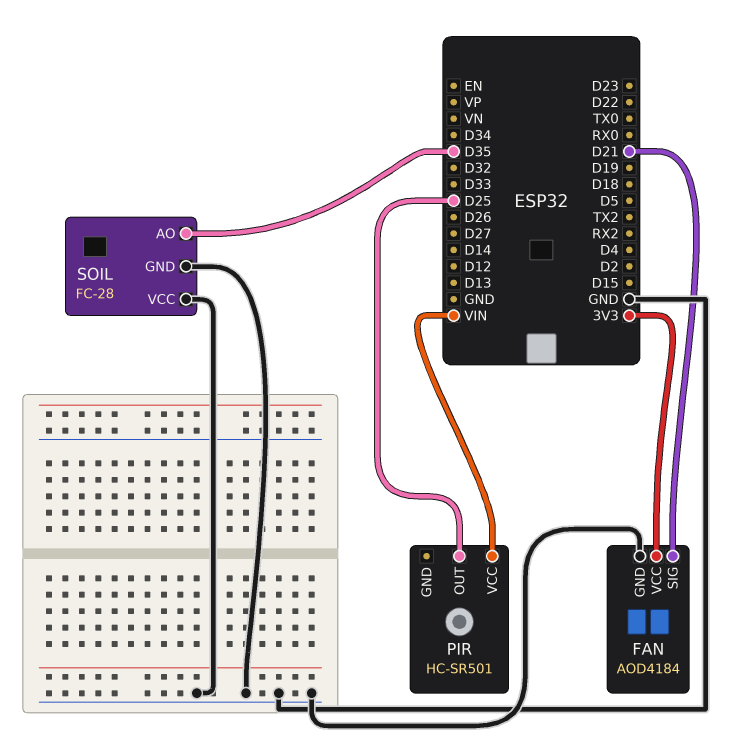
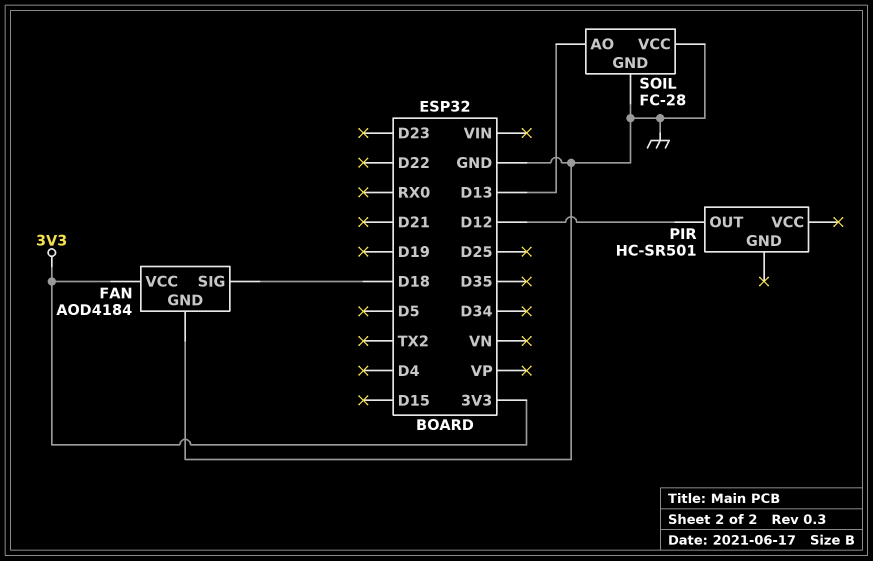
FAN pin SIG: D21 -> D18
PIR pin OUT: D25 -> D12
PIR pin VCC: VIN -> none
SOIL pin AO: D35 -> D13

